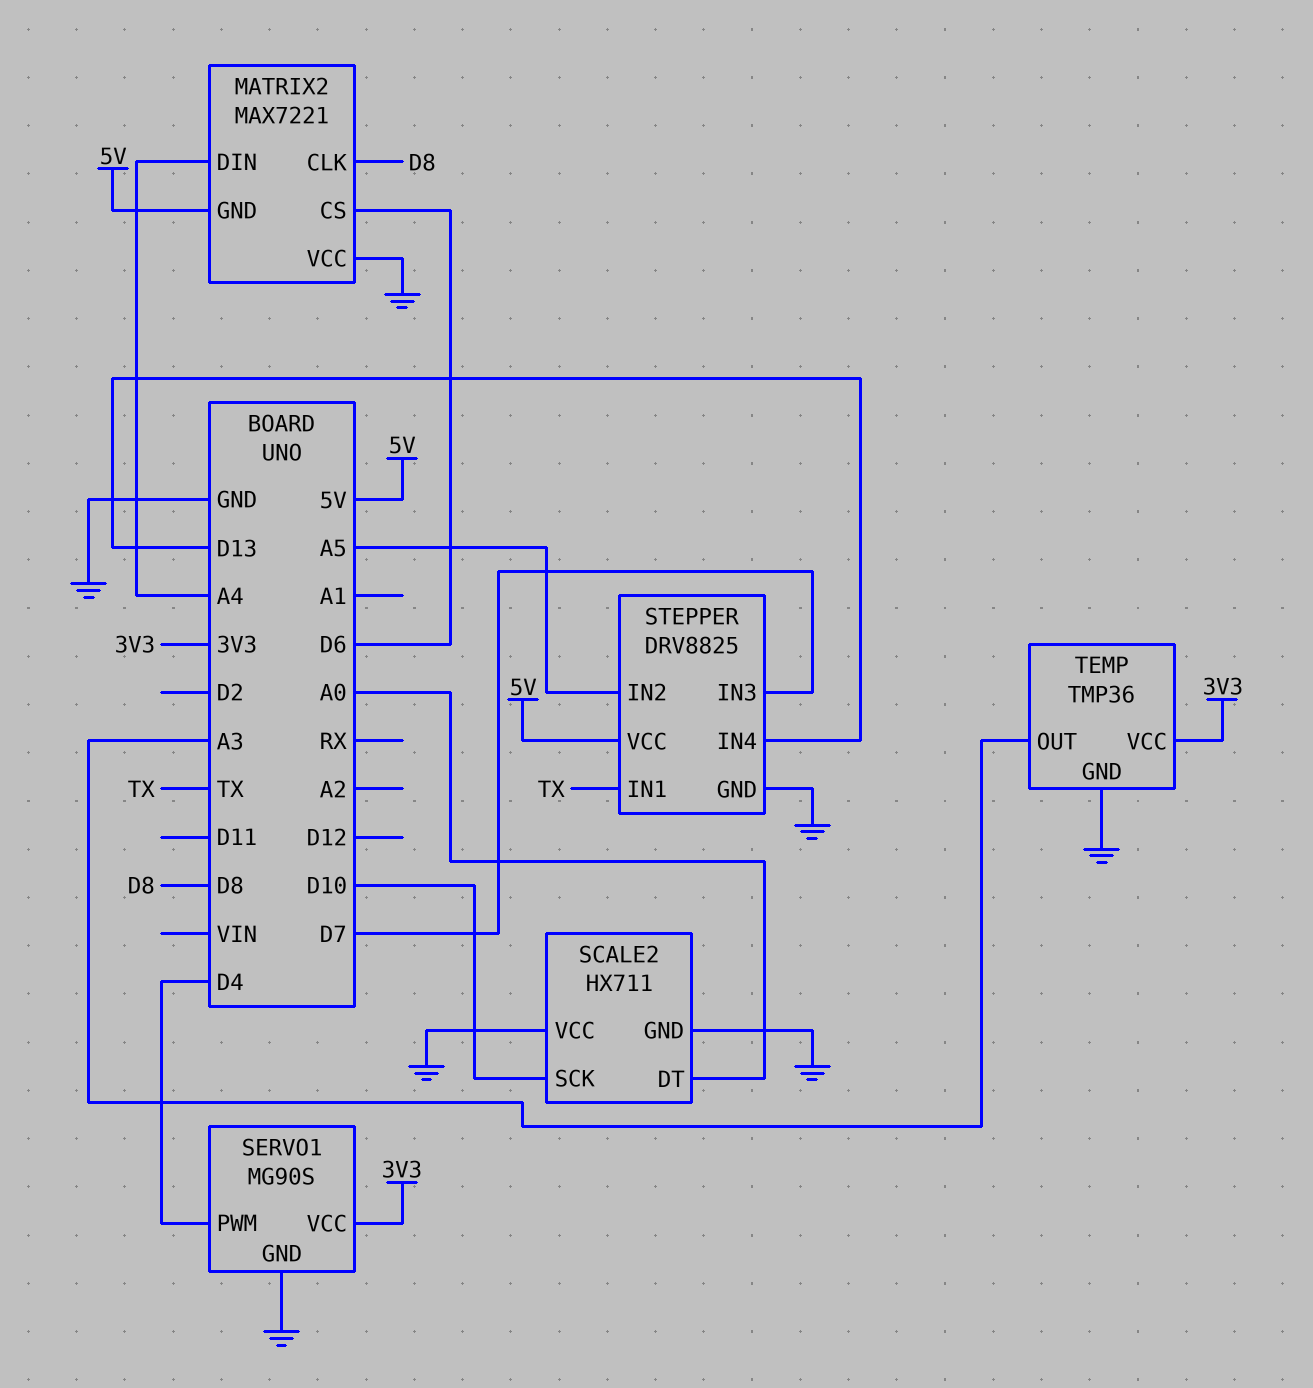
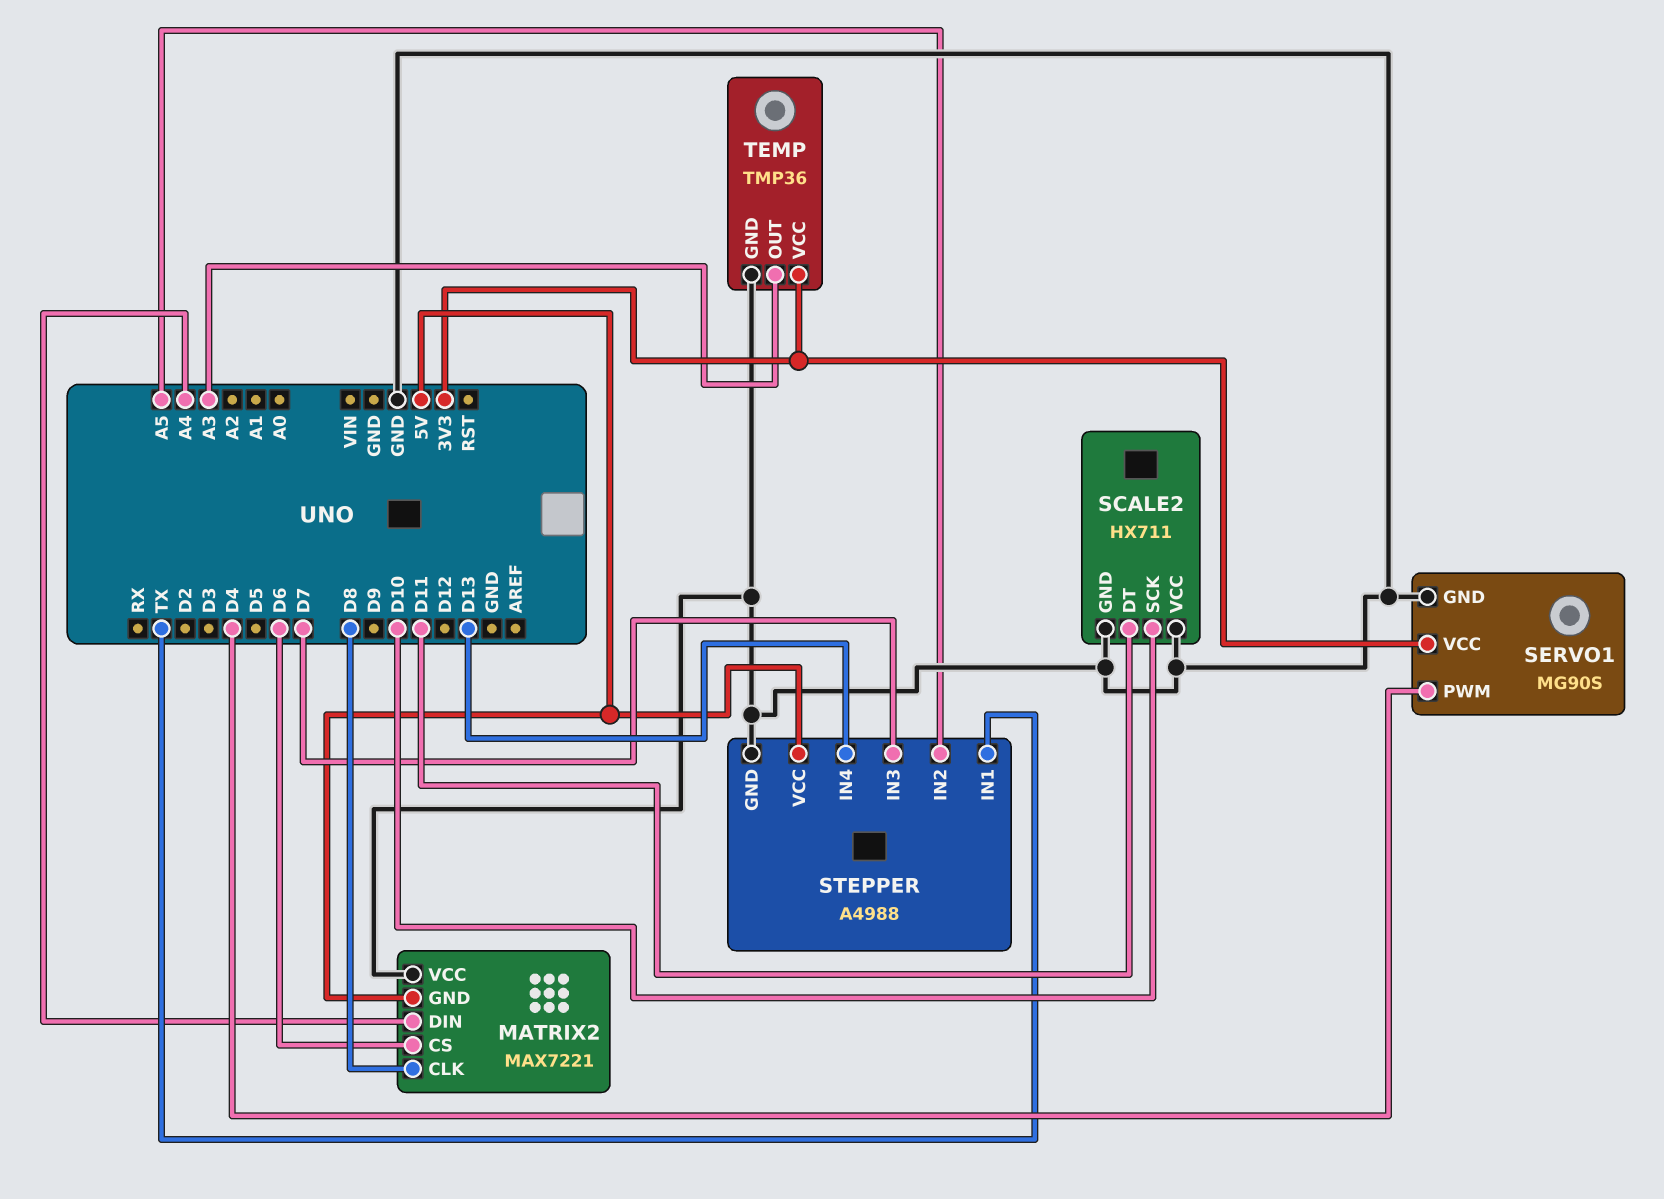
SCALE2 pin DT: A0 -> D11
STEPPER: DRV8825 -> A4988

